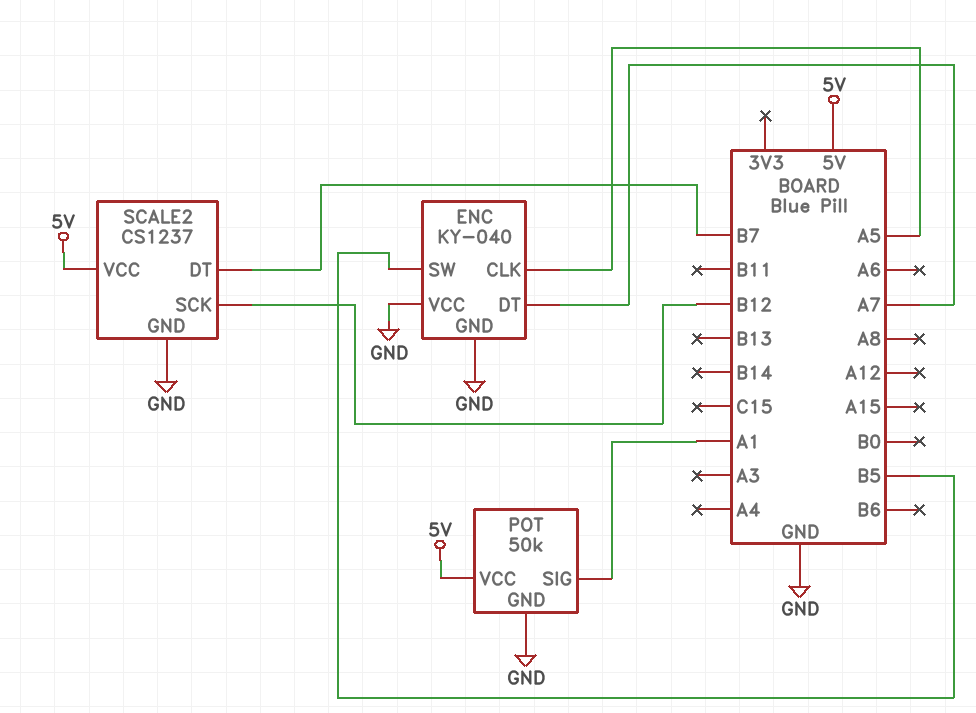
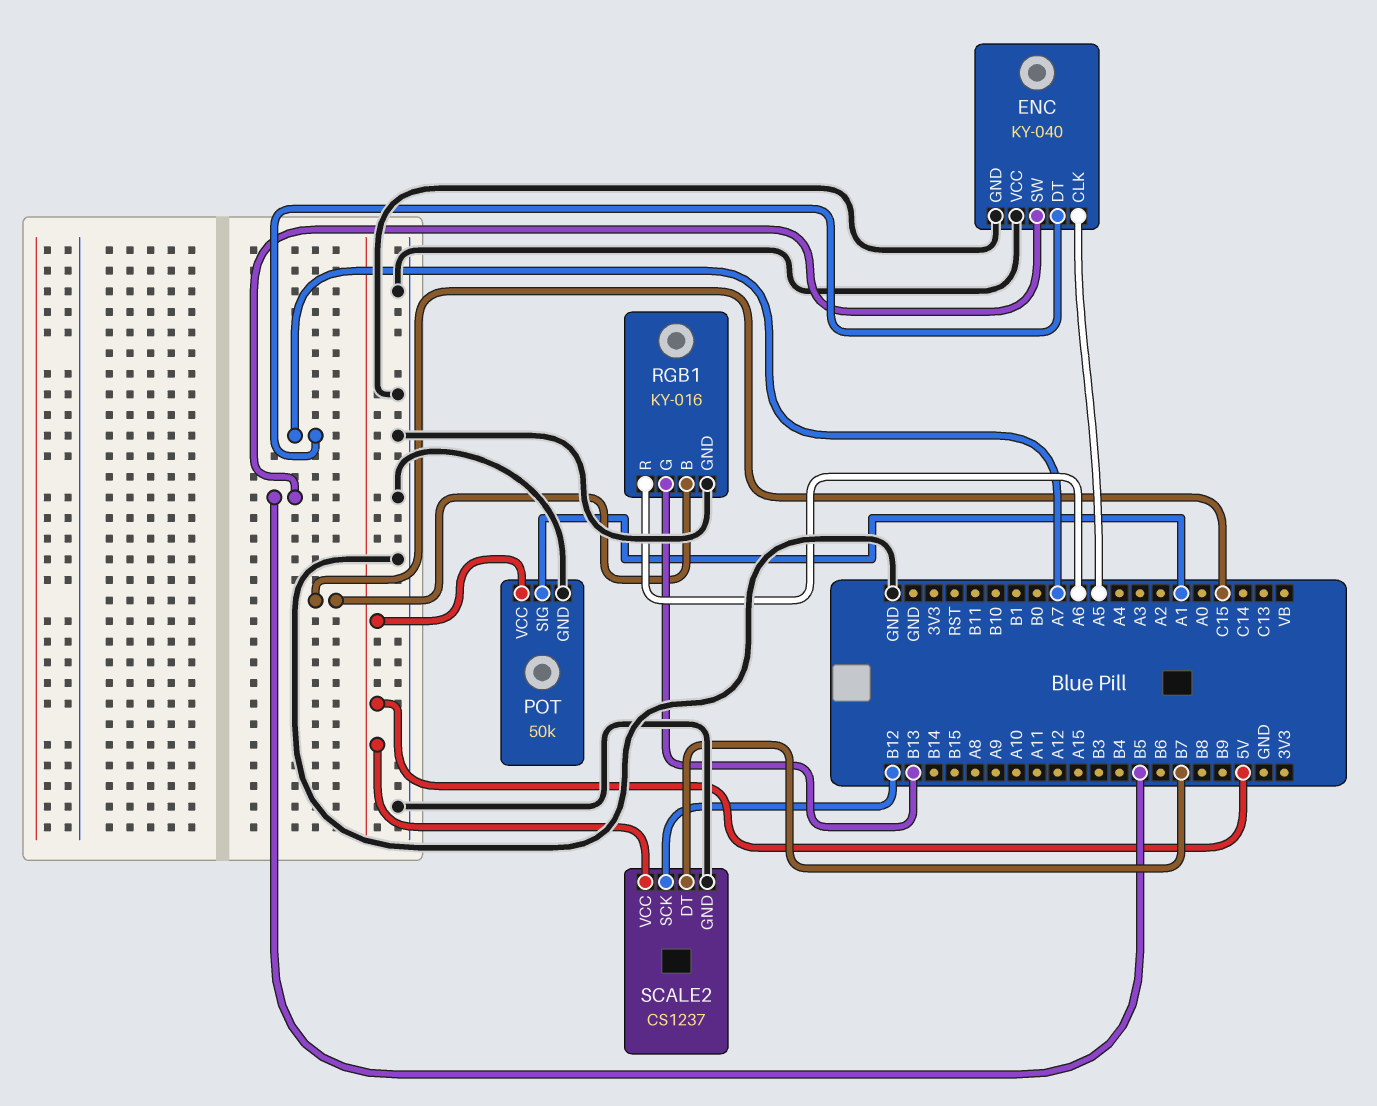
RGB1: none -> KY-016
RGB1 pin B: none -> C15
RGB1 pin G: none -> B13
RGB1 pin GND: none -> GND
RGB1 pin R: none -> A6

